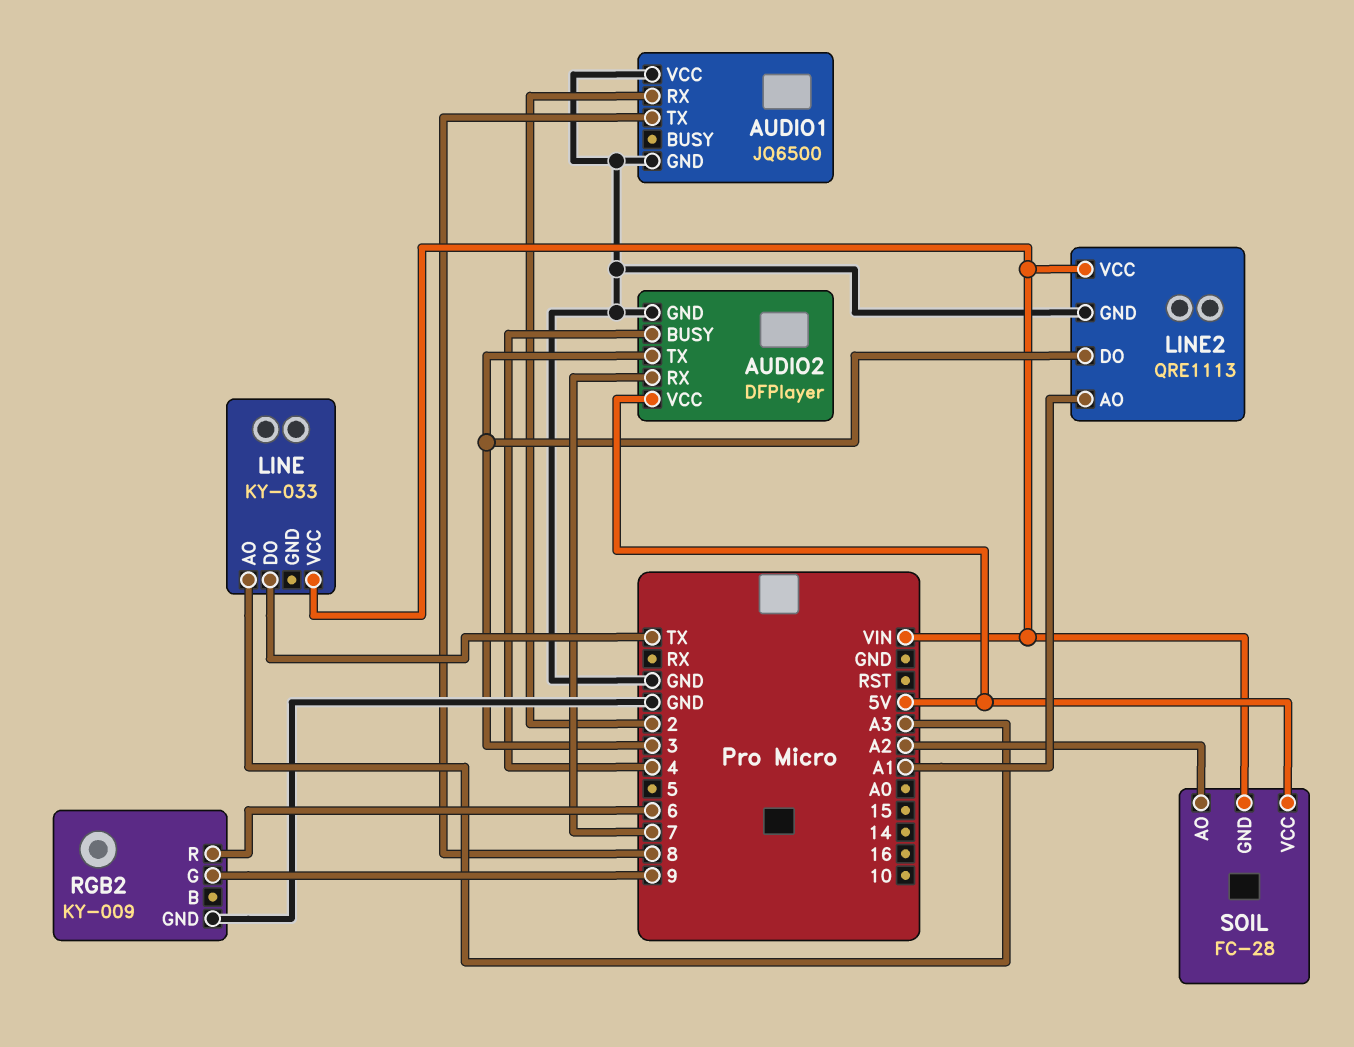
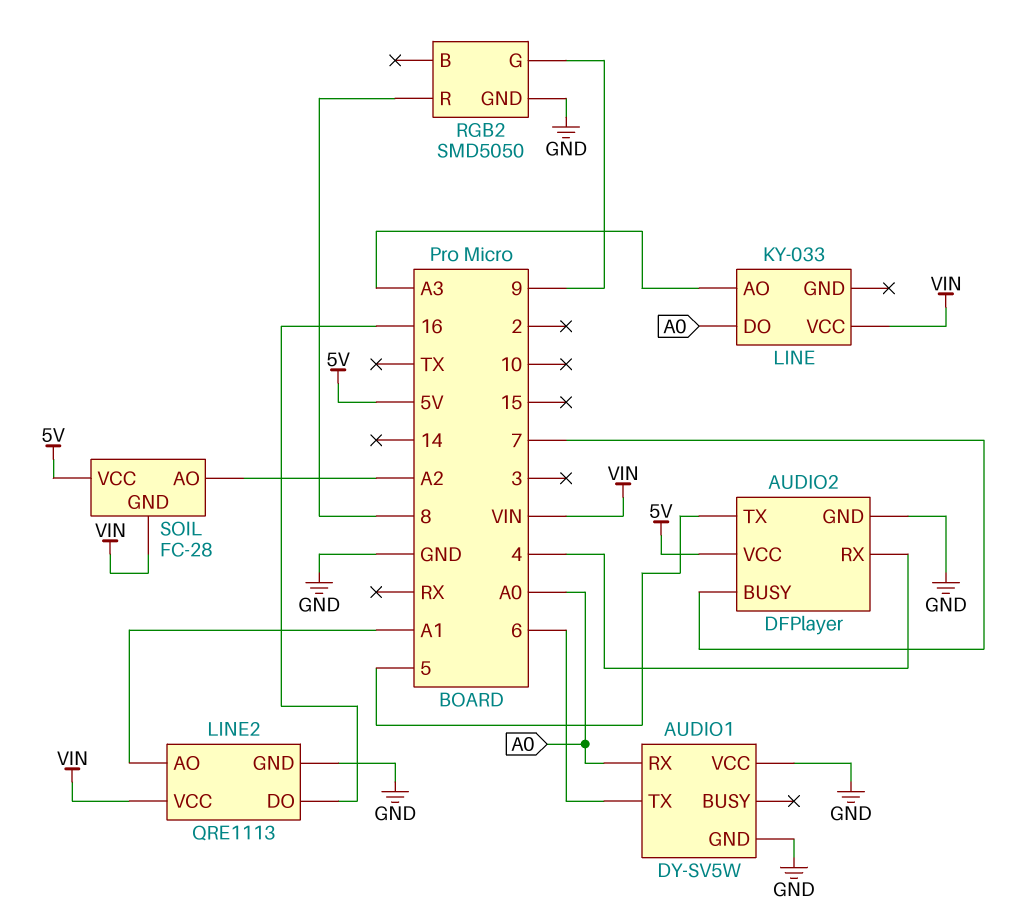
AUDIO1: JQ6500 -> DY-SV5W
AUDIO1 pin RX: 2 -> A0
AUDIO1 pin TX: 8 -> 6
AUDIO2 pin BUSY: 4 -> 7
AUDIO2 pin RX: 7 -> 4
AUDIO2 pin TX: 3 -> 5
LINE pin DO: TX -> A0
LINE2 pin DO: 3 -> 16
RGB2: KY-009 -> SMD5050
RGB2 pin R: 6 -> 8

